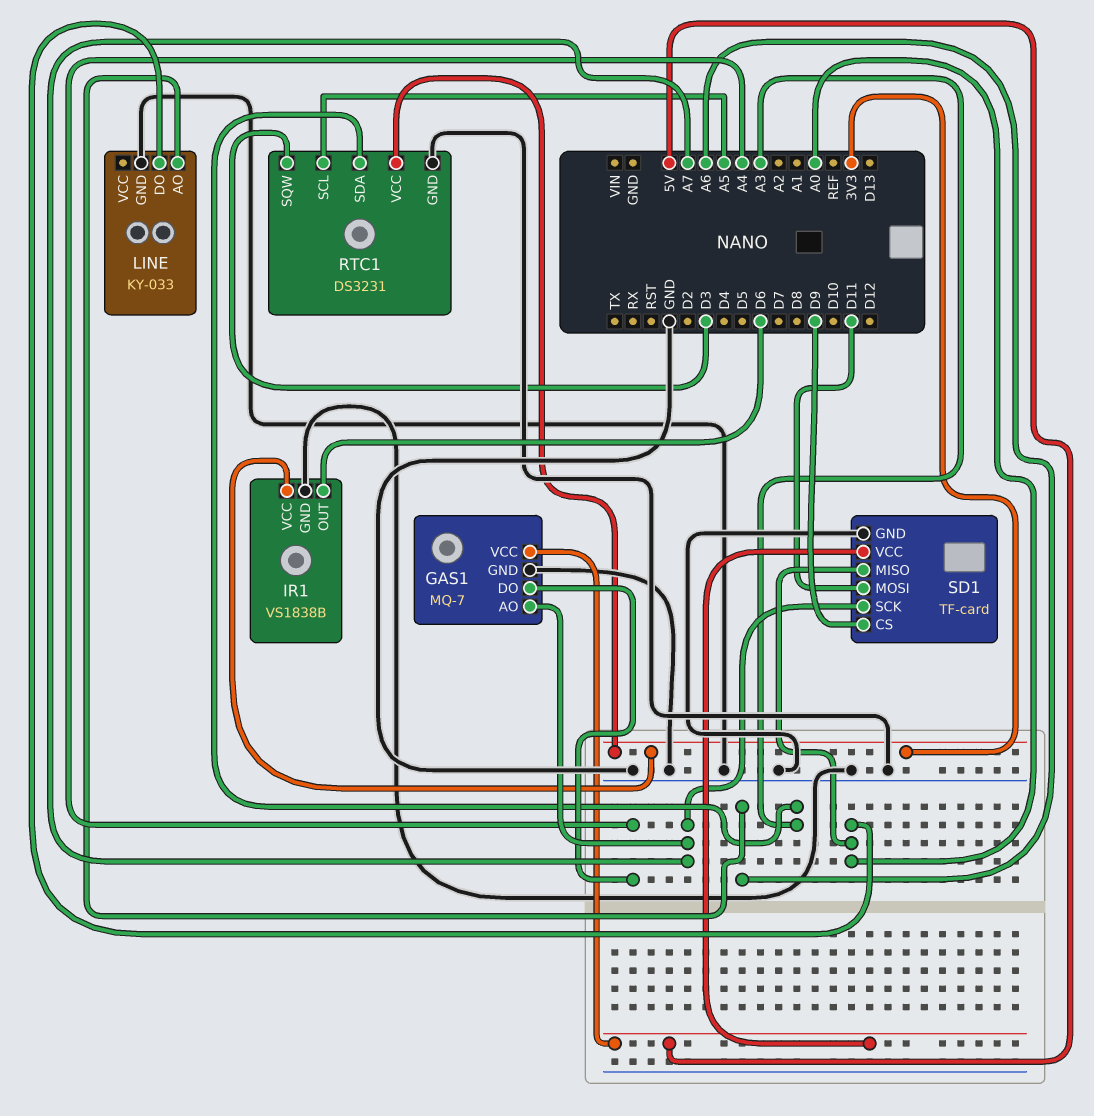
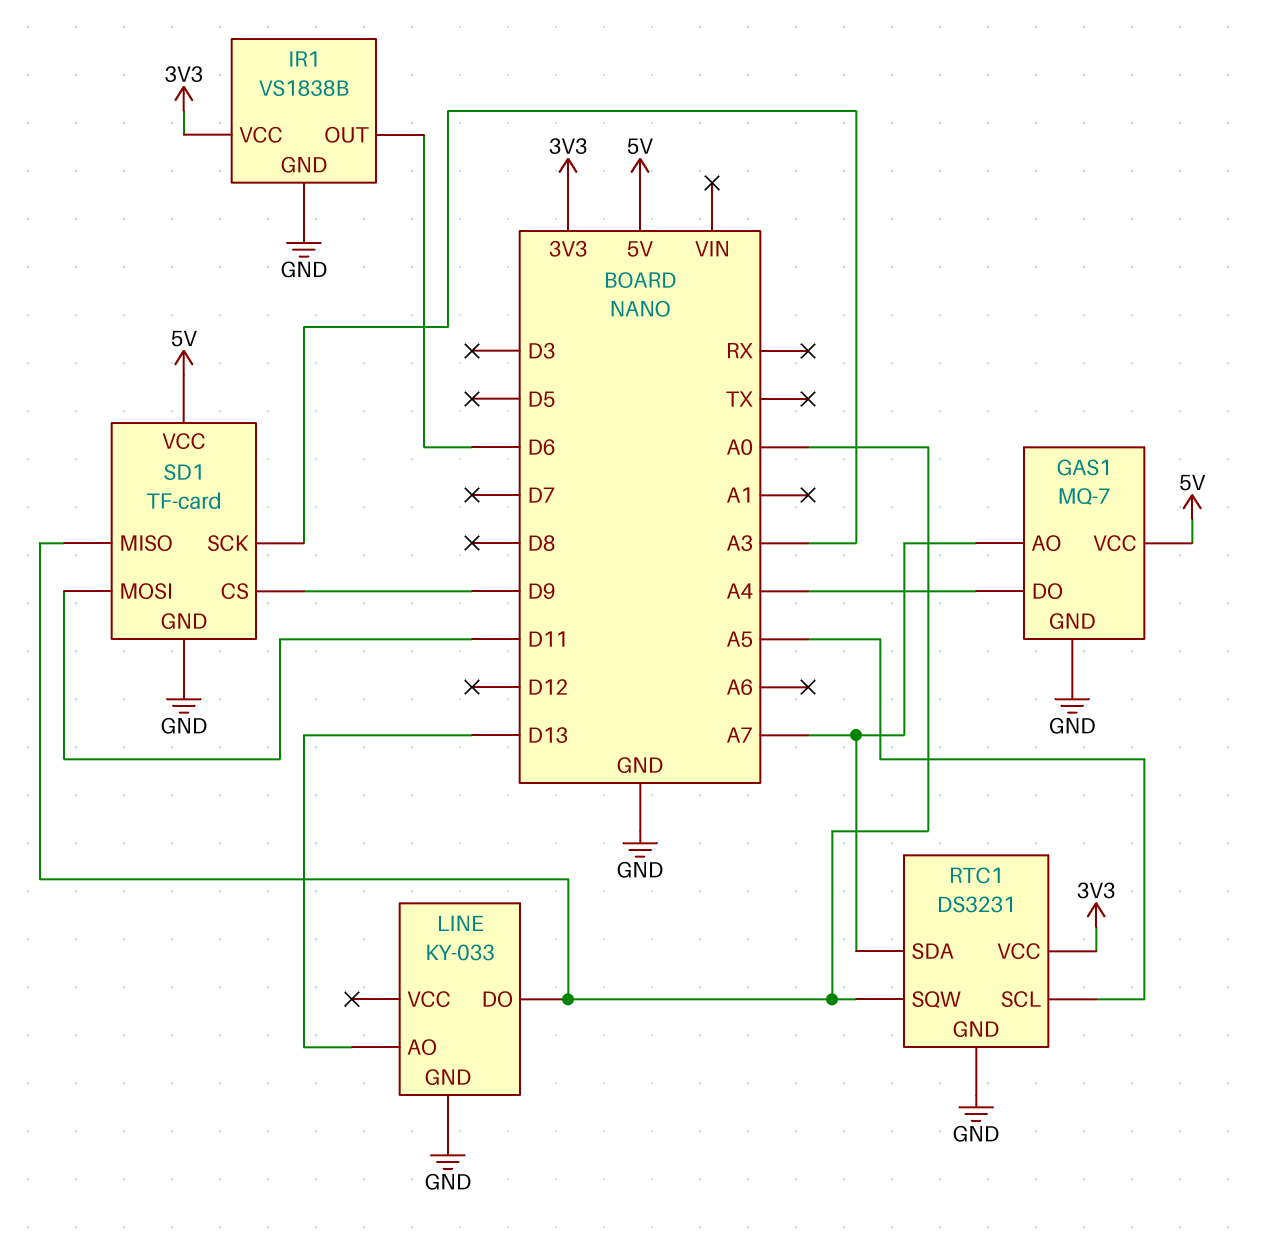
LINE pin AO: A6 -> D13
RTC1 pin SDA: A3 -> A7
RTC1 pin SQW: D3 -> A0
SD1 pin SCK: A7 -> A3

